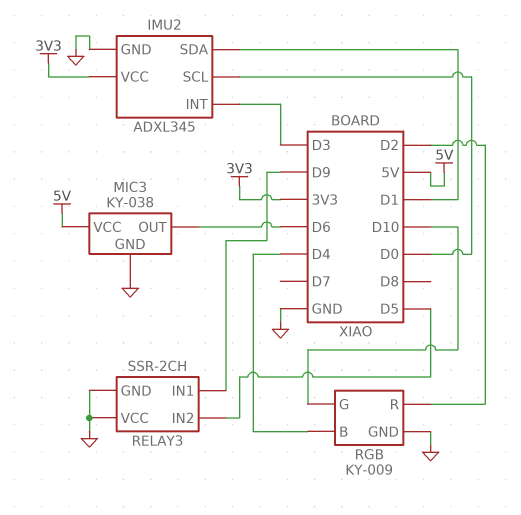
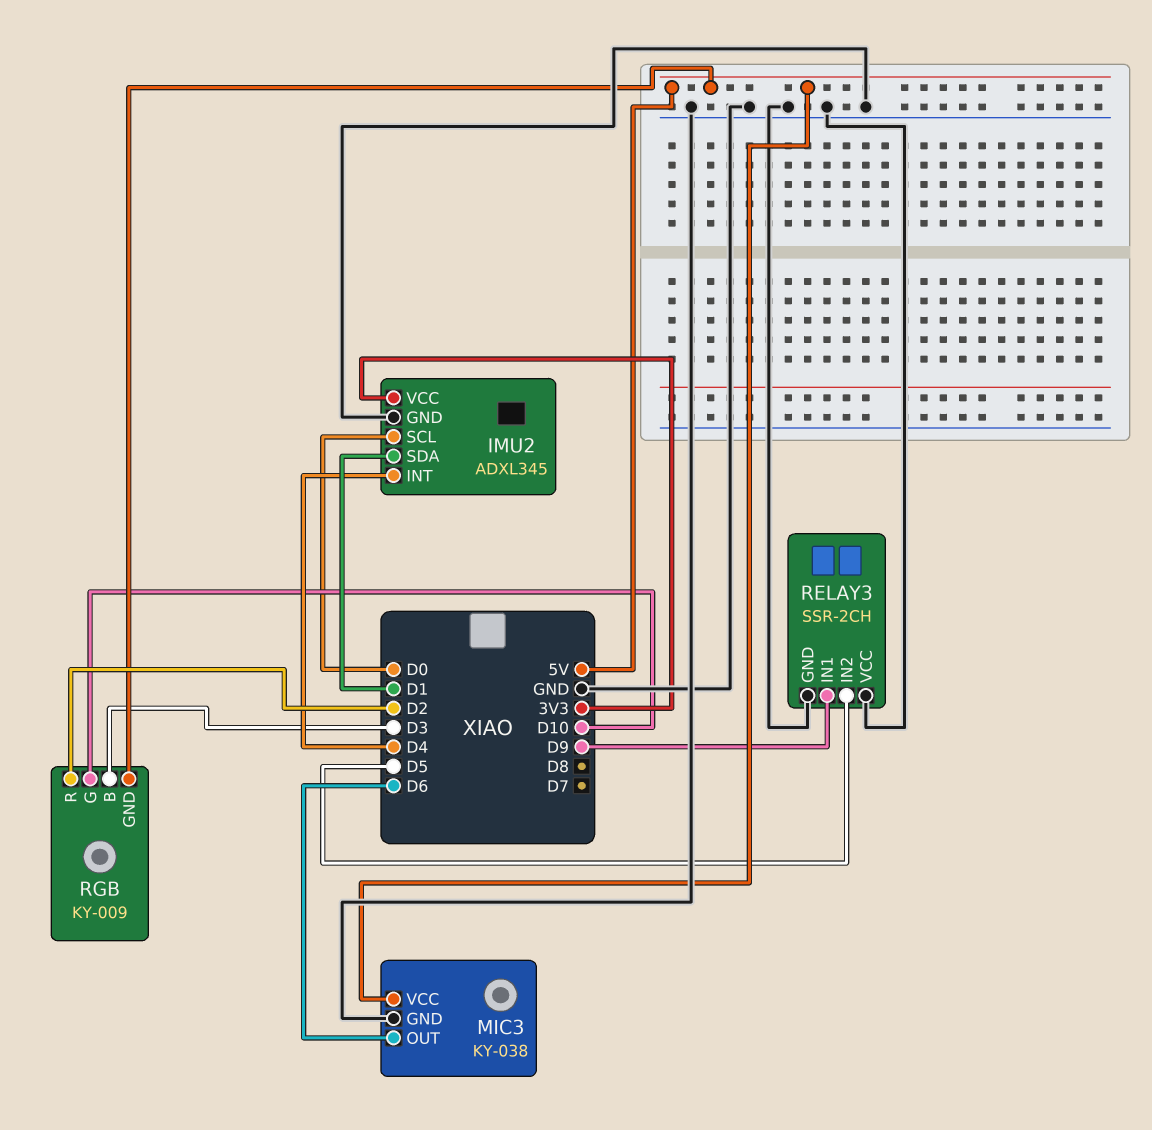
IMU2 pin INT: D3 -> D4
RGB pin B: D4 -> D3
RGB pin GND: GND -> 5V

